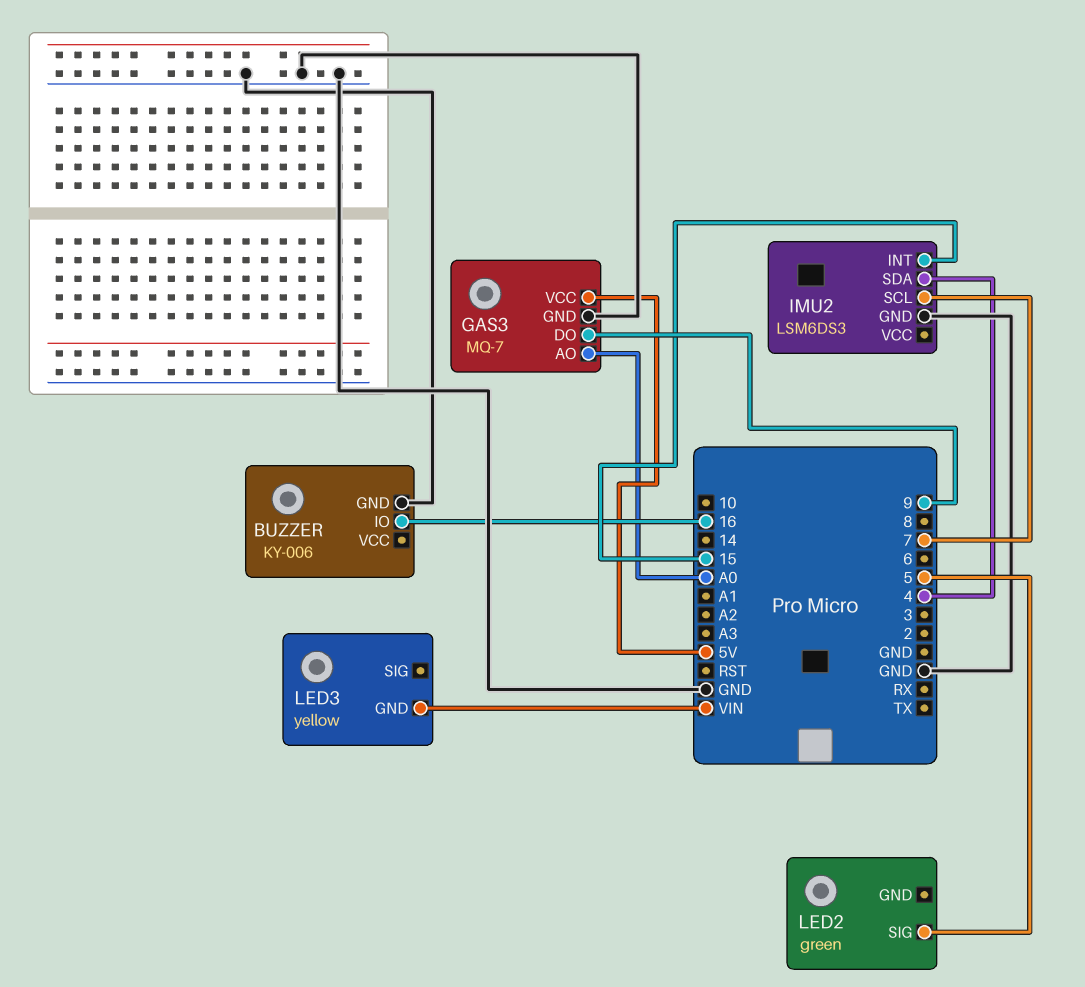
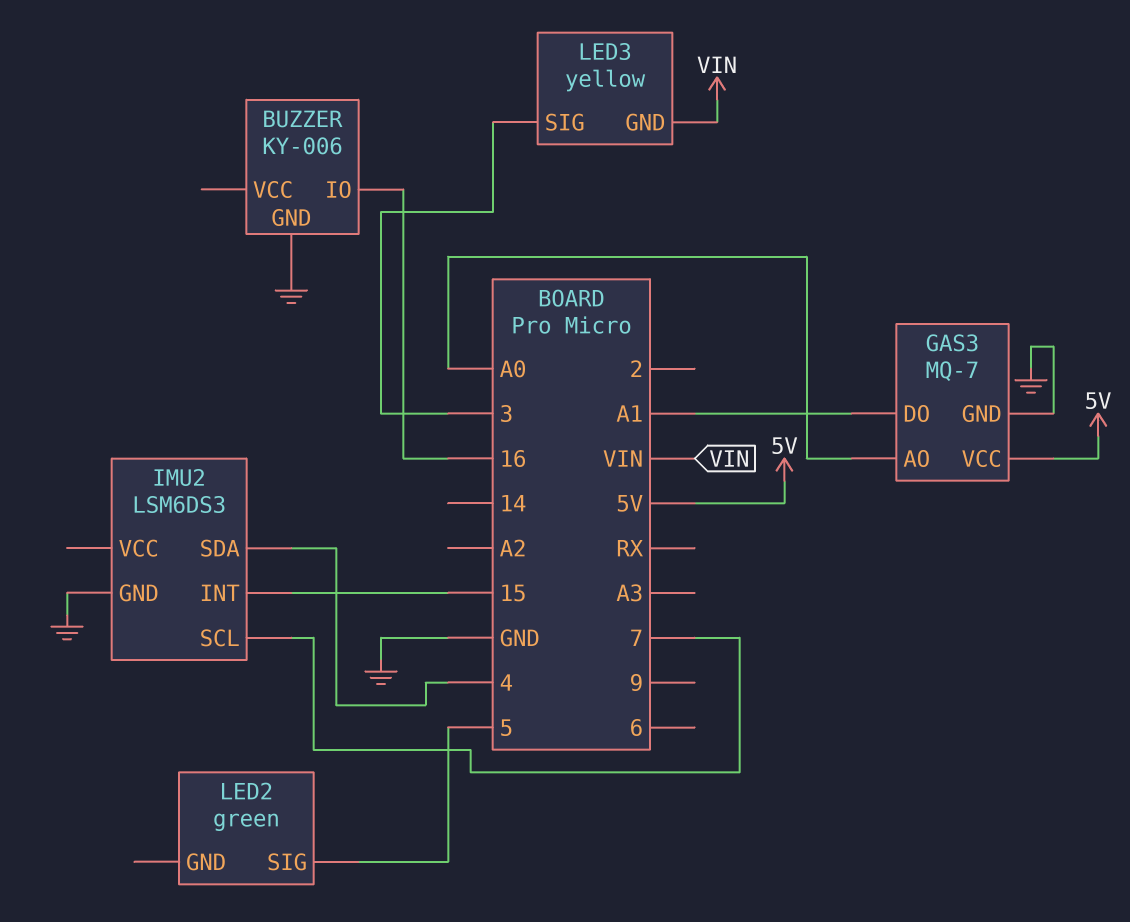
GAS3 pin DO: 9 -> A1
LED3 pin SIG: none -> 3

